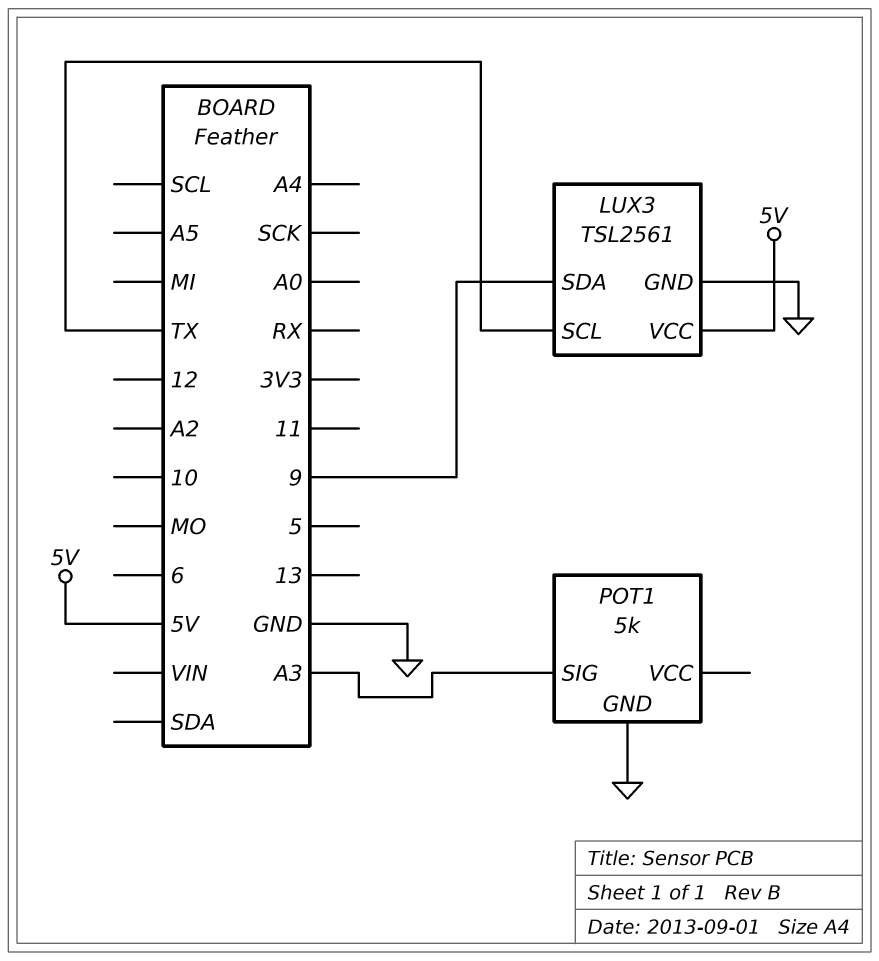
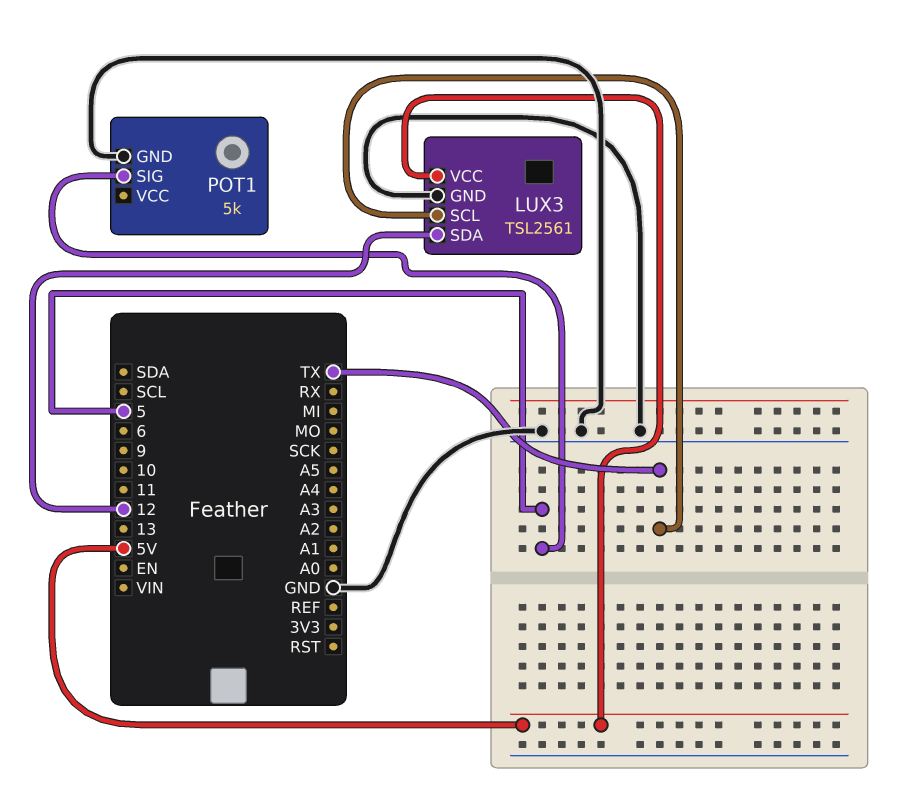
LUX3 pin SDA: 9 -> 12
POT1 pin SIG: A3 -> 5

